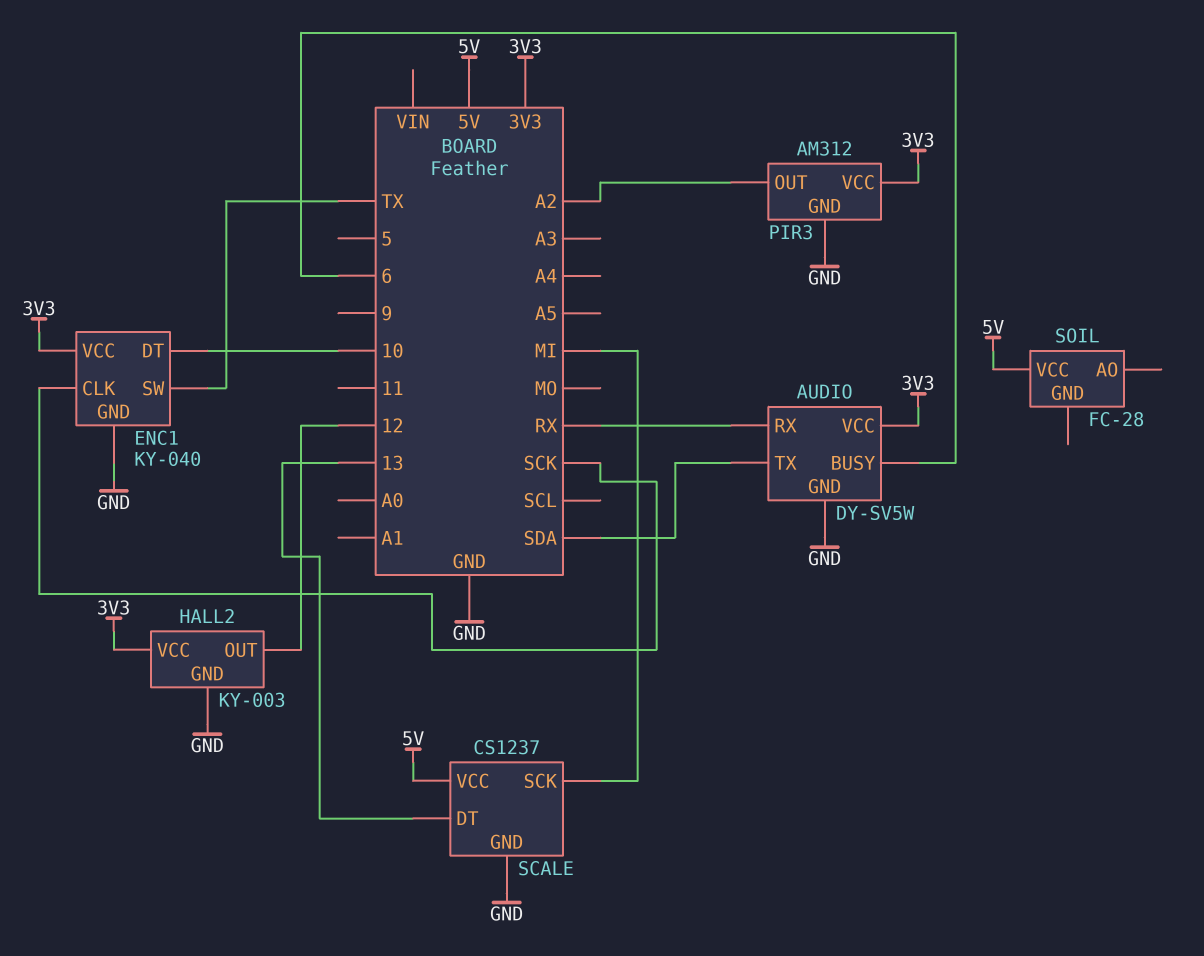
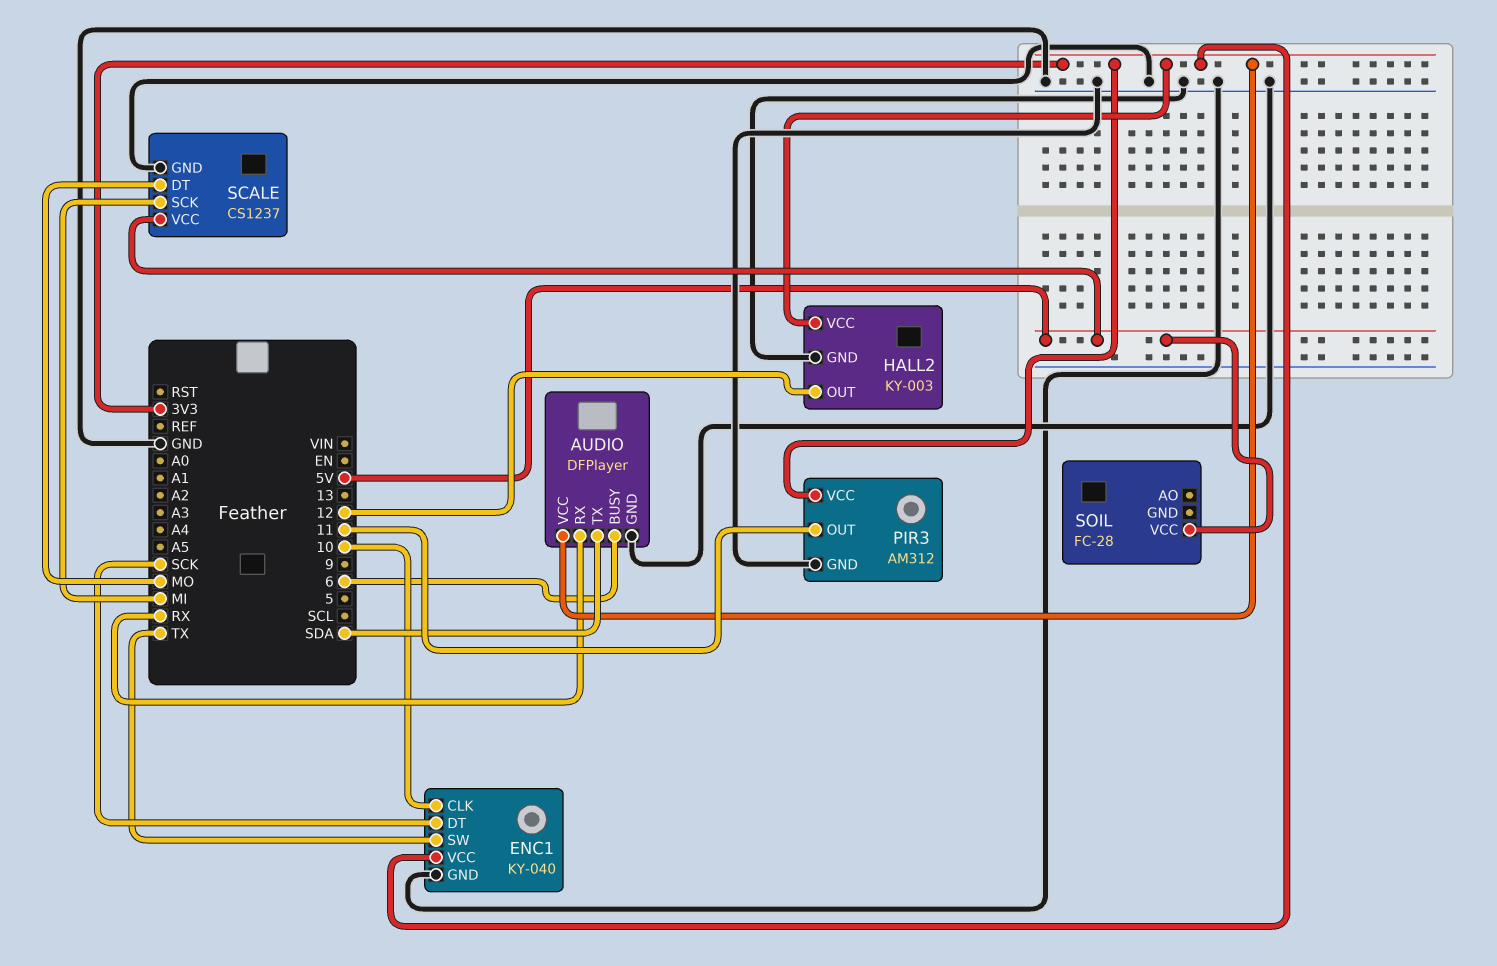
AUDIO: DY-SV5W -> DFPlayer
ENC1 pin CLK: SCK -> 10
ENC1 pin DT: 10 -> SCK
PIR3 pin OUT: A2 -> 11
SCALE pin DT: 13 -> MO

